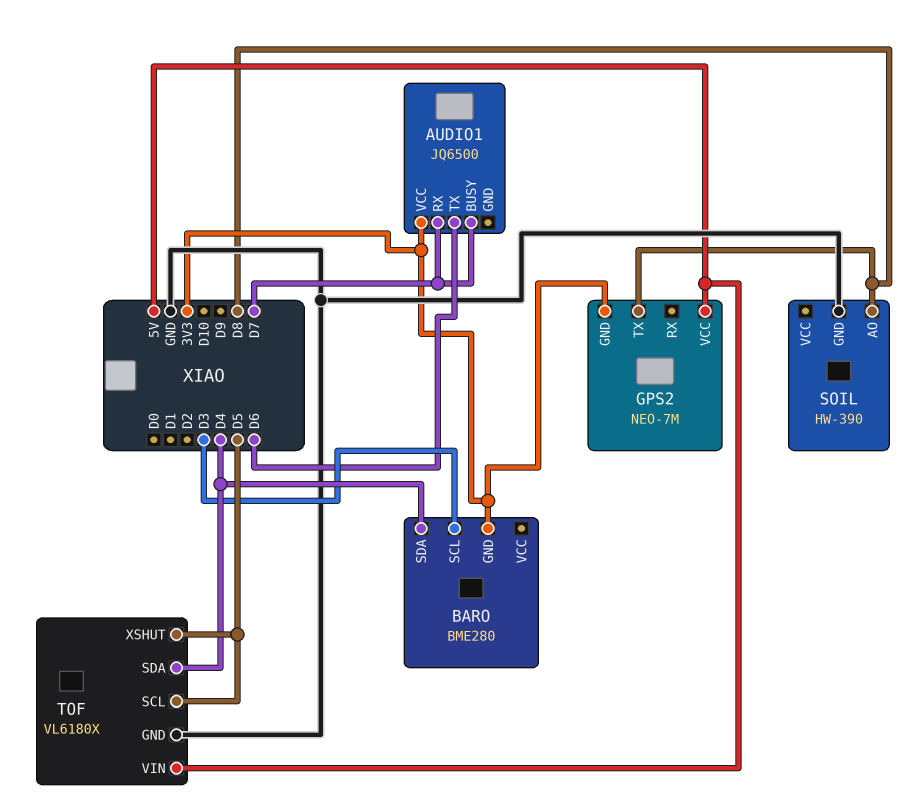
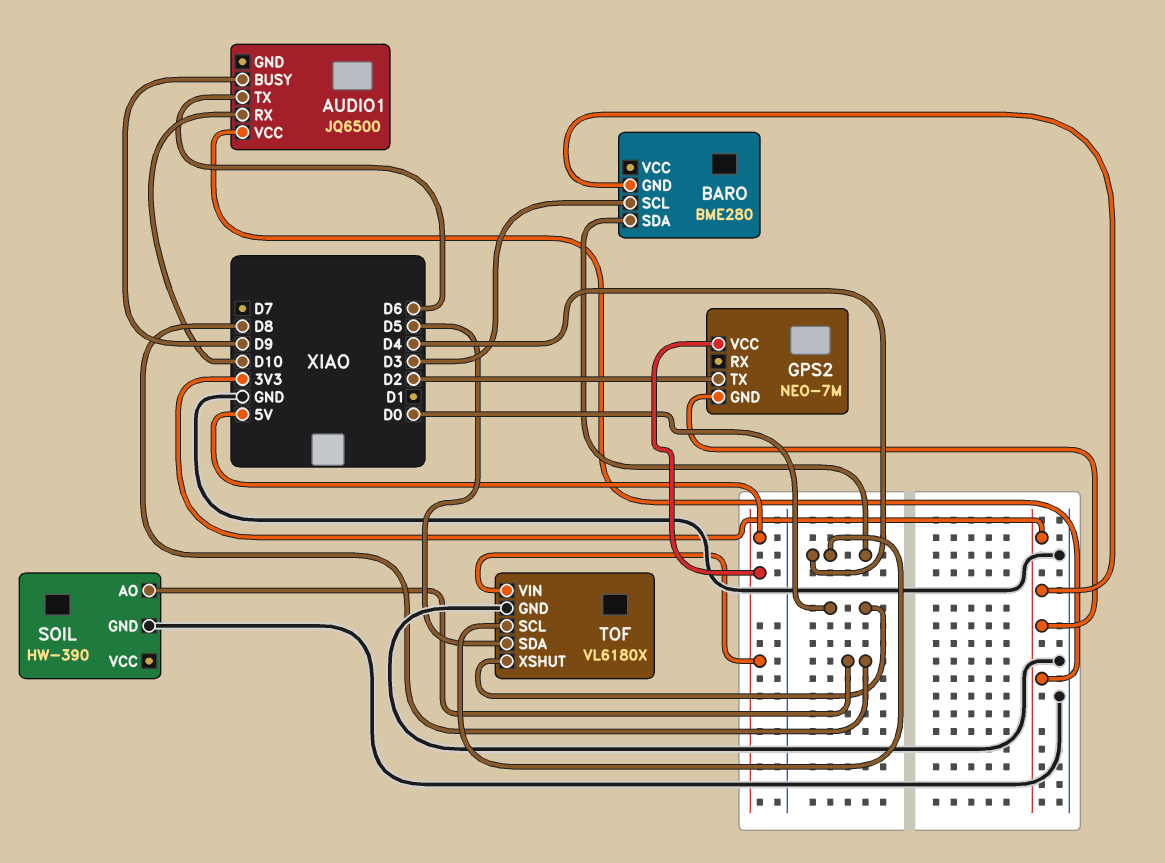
AUDIO1 pin BUSY: D7 -> D9
AUDIO1 pin RX: D7 -> D10
GPS2 pin TX: D8 -> D2
TOF pin SCL: D5 -> D4
TOF pin SDA: D4 -> D5
TOF pin XSHUT: D5 -> D0

